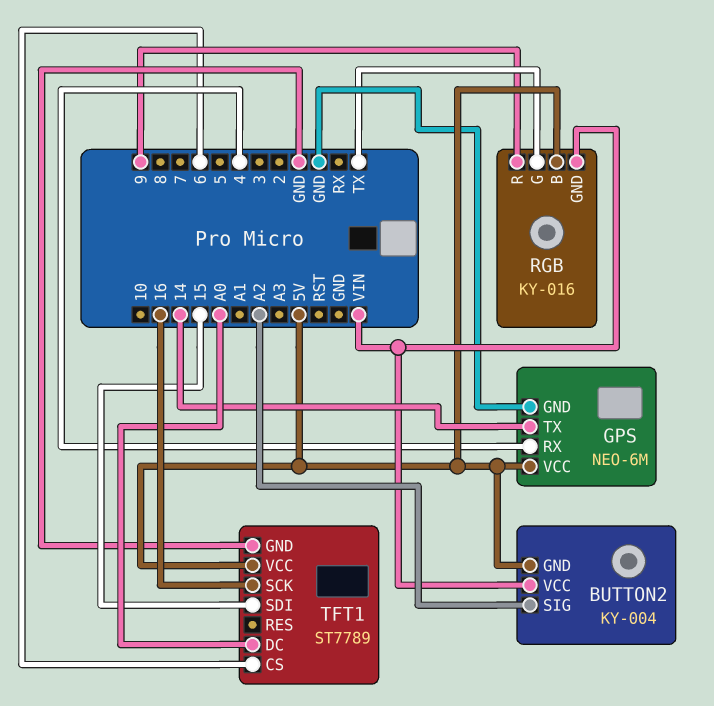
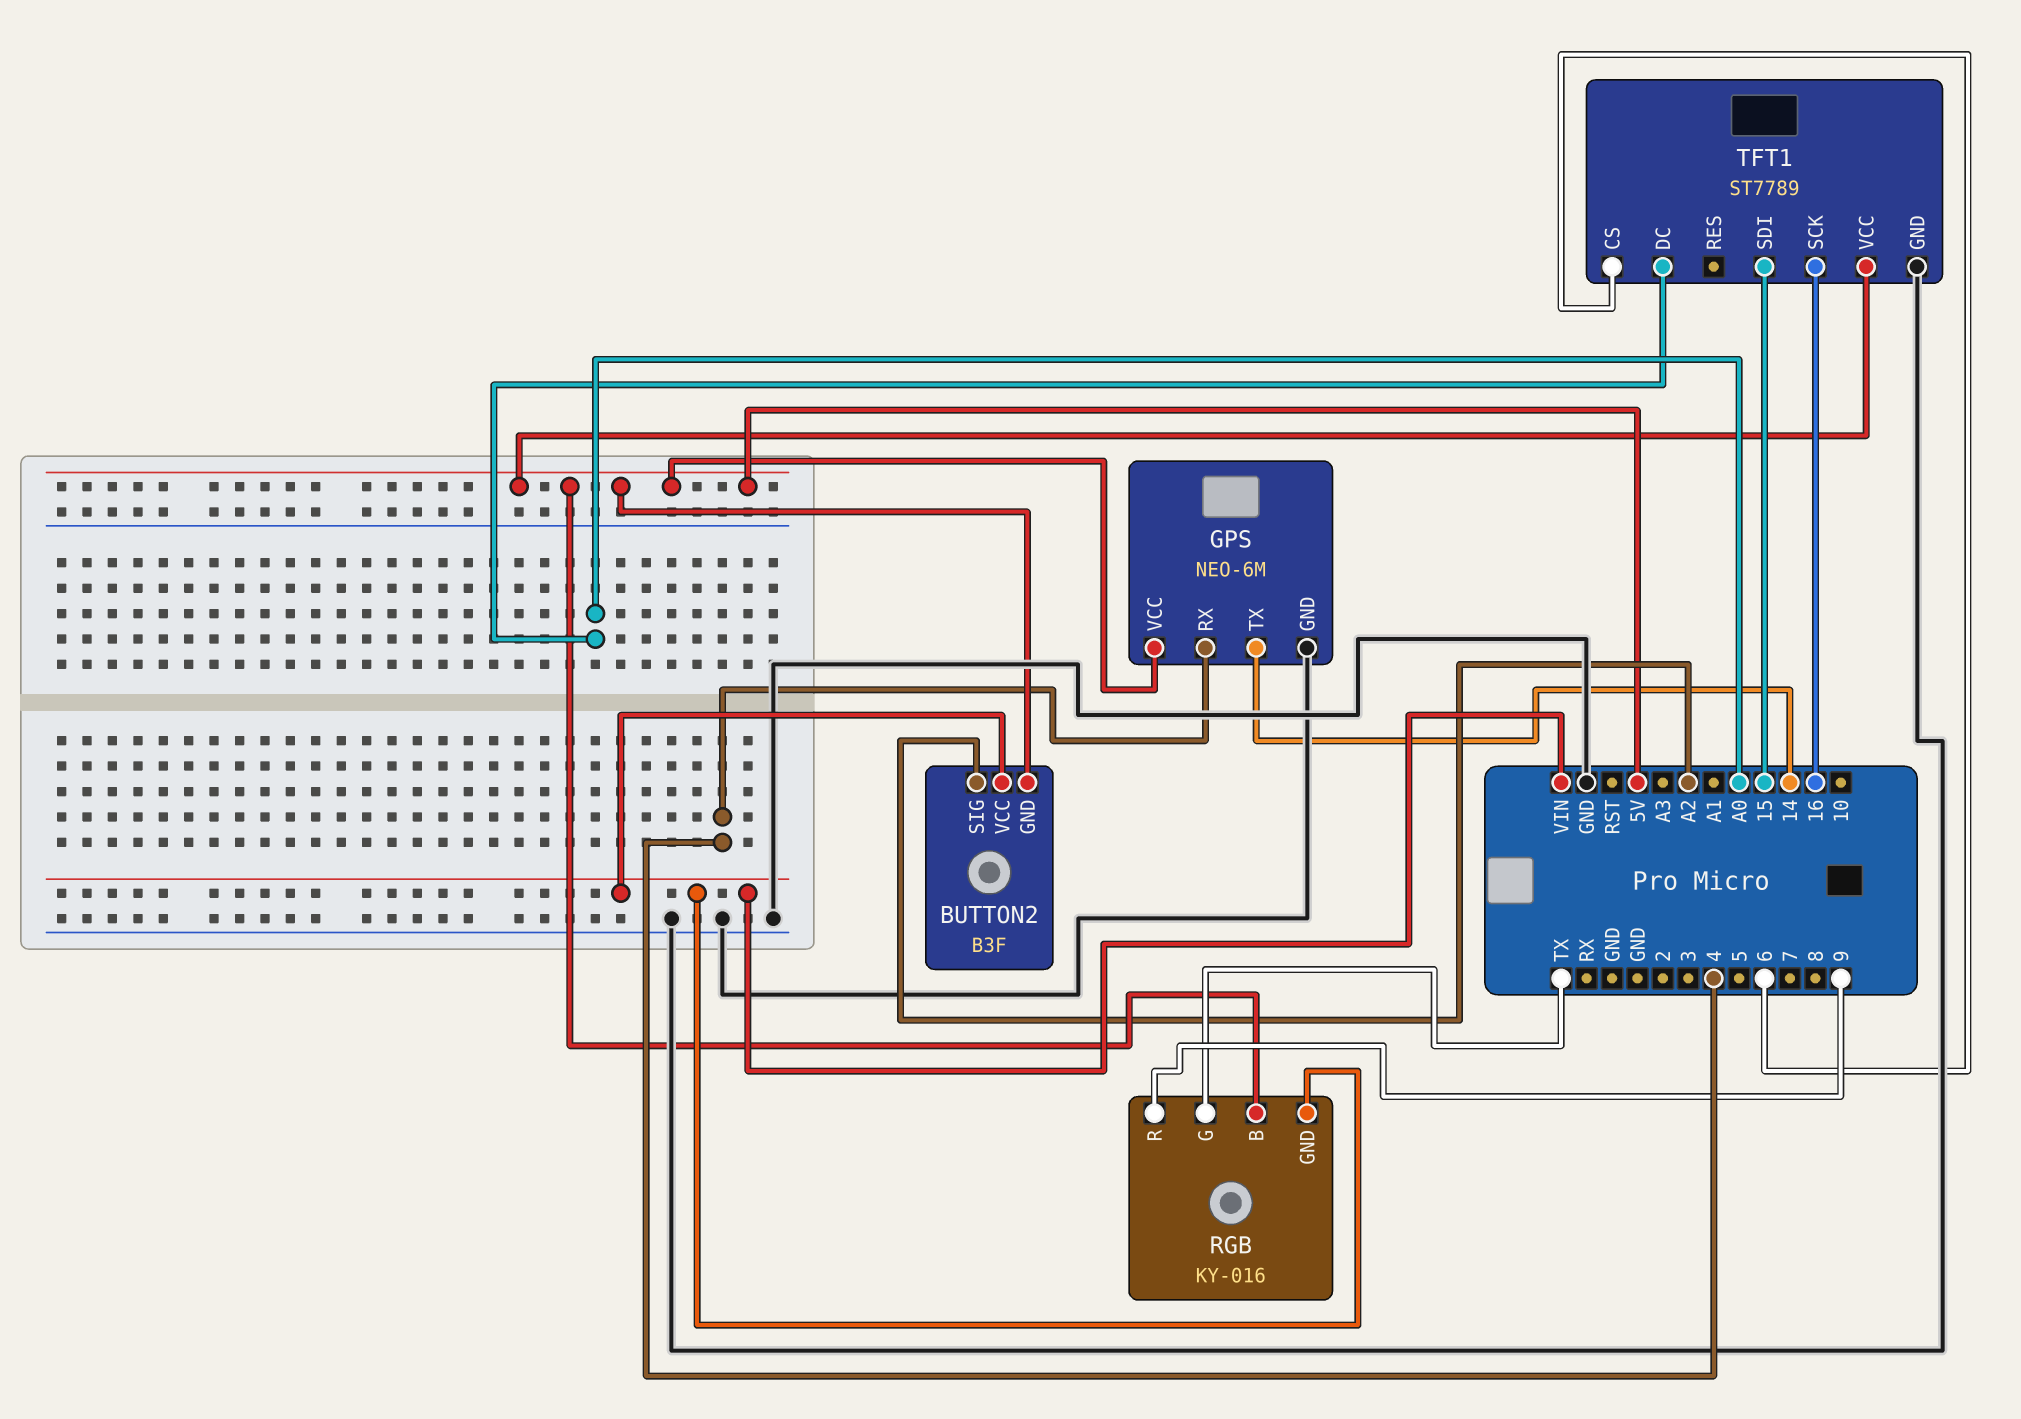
BUTTON2: KY-004 -> B3F

